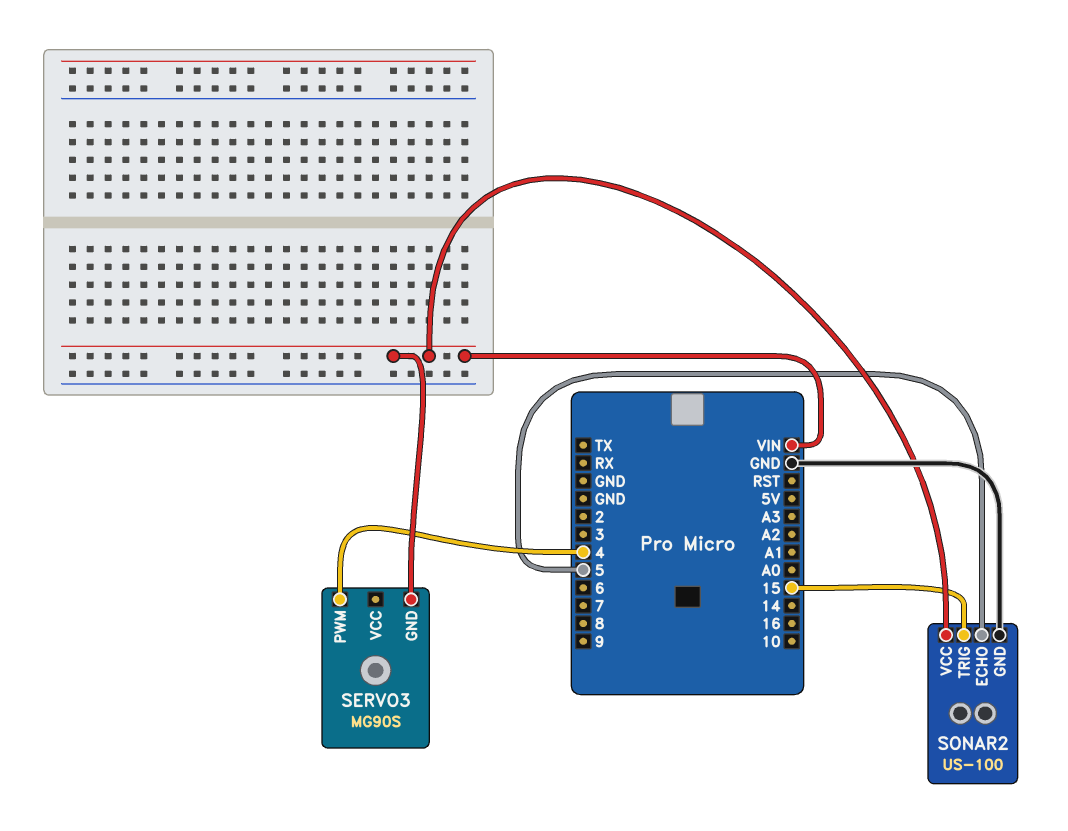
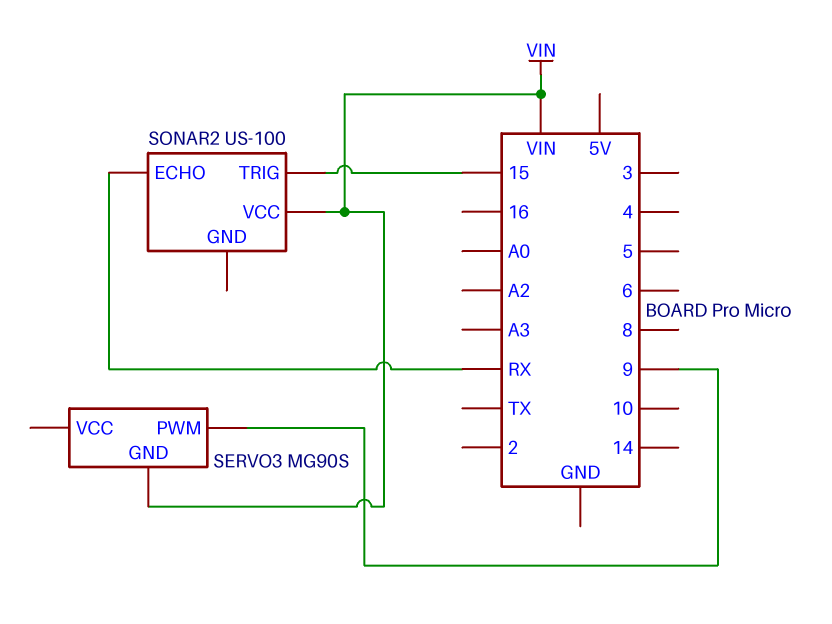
SERVO3 pin PWM: 4 -> 9
SONAR2 pin ECHO: 5 -> RX
SONAR2 pin GND: GND -> none

